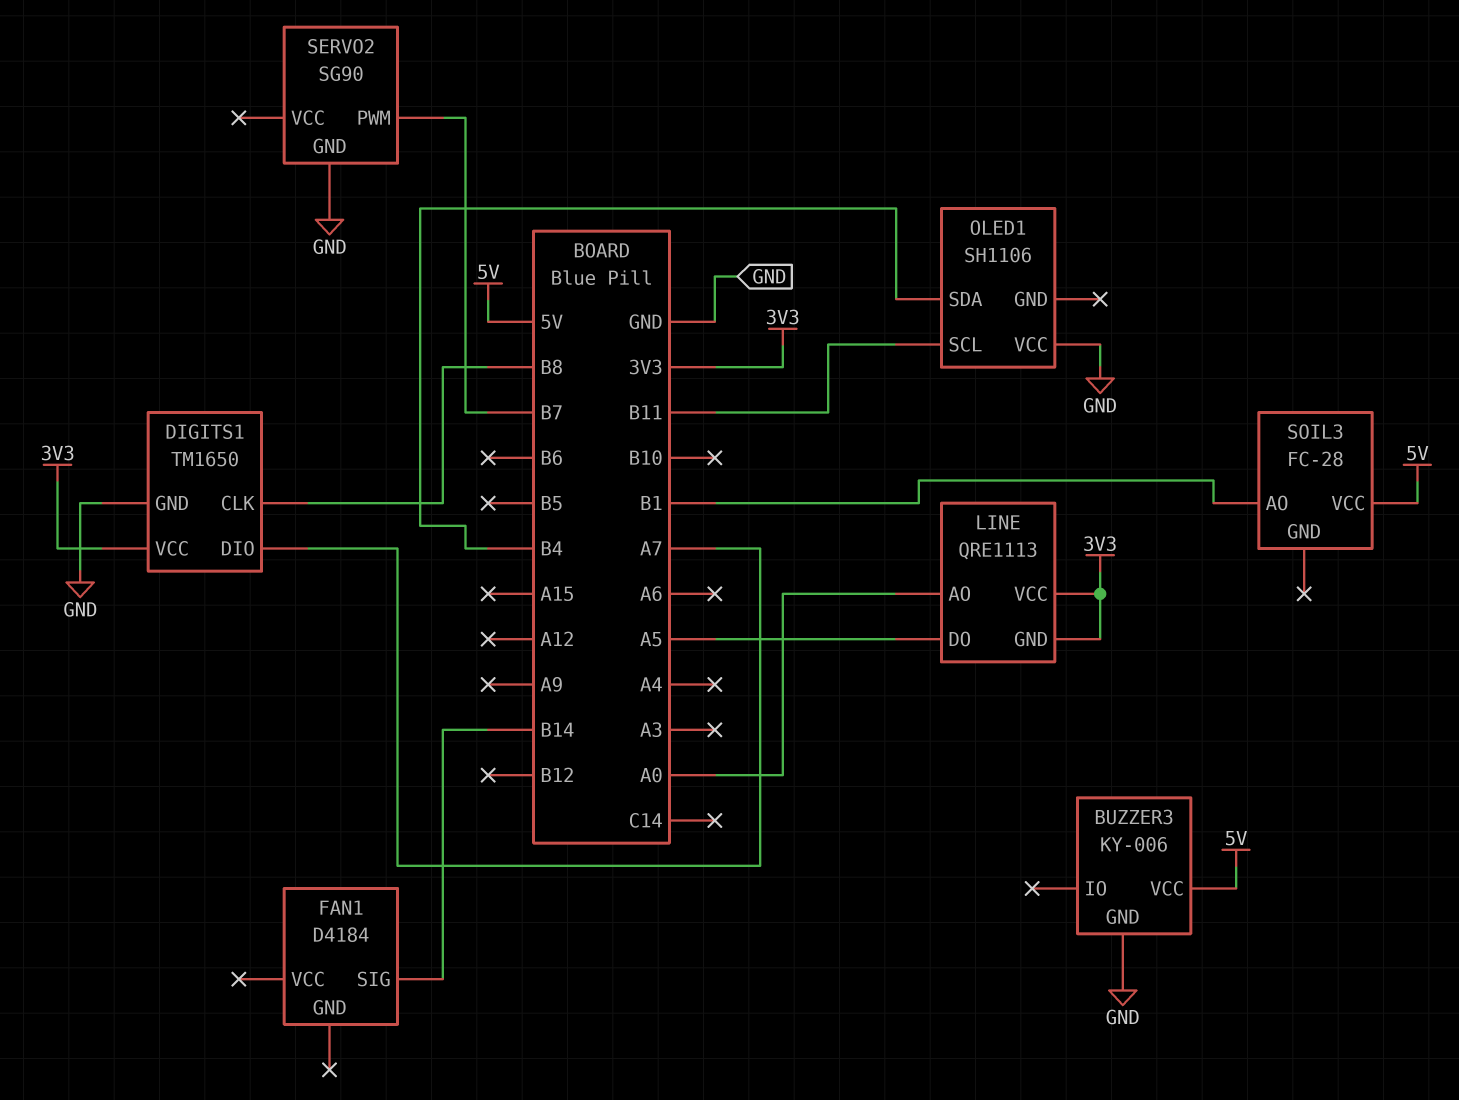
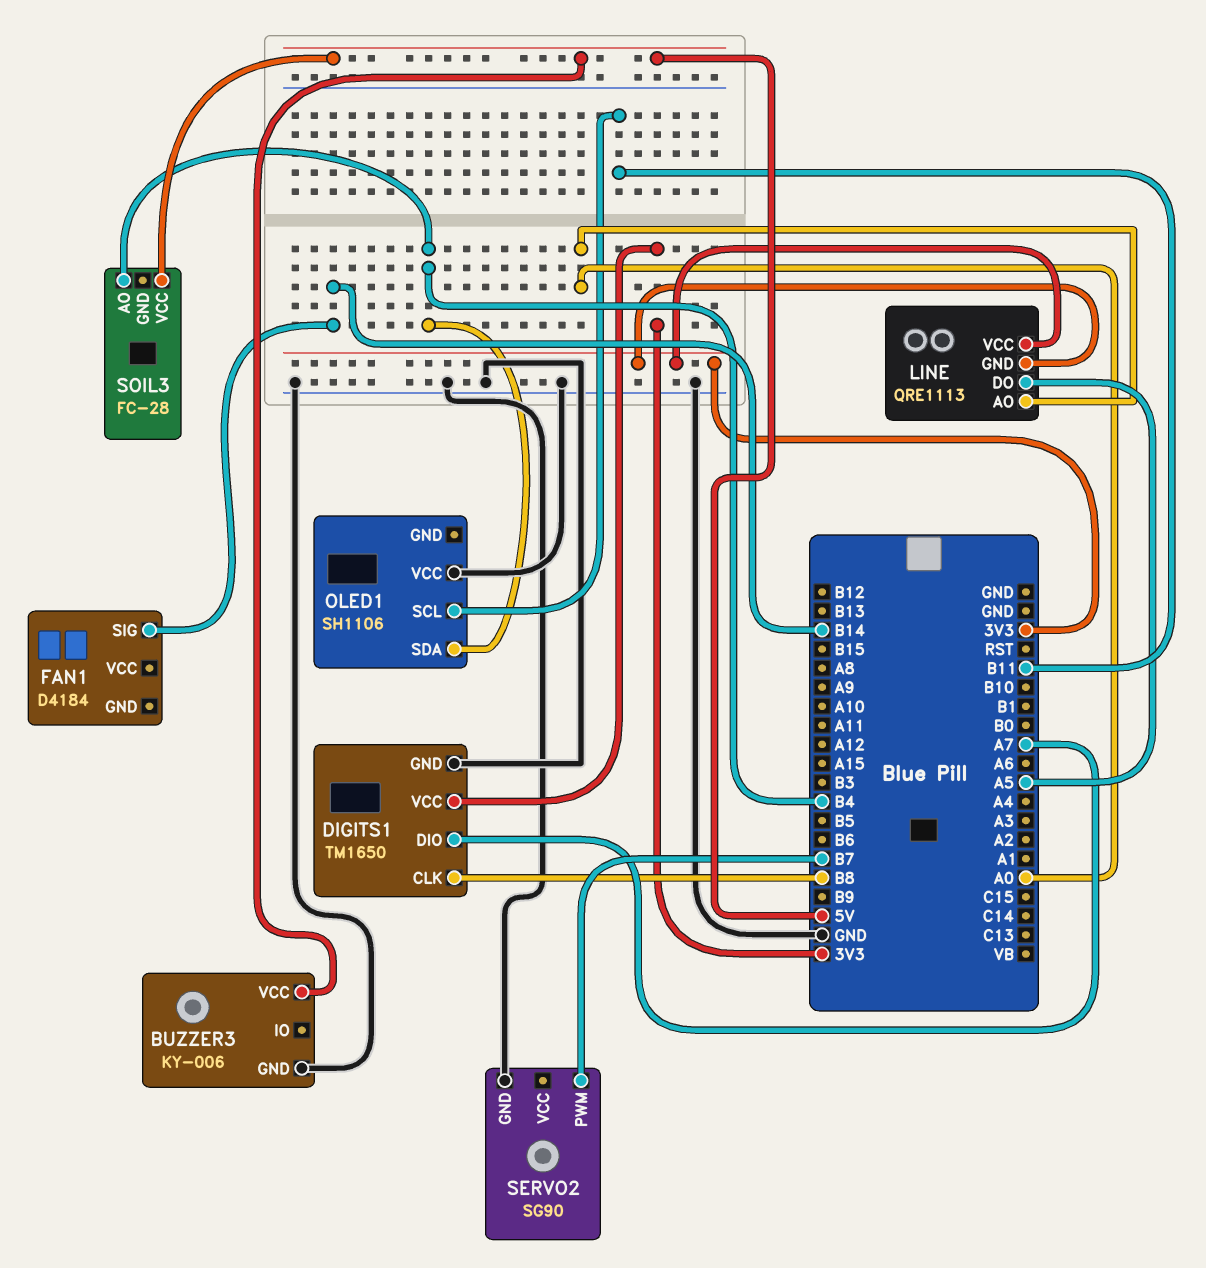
SOIL3 pin AO: B1 -> B4

